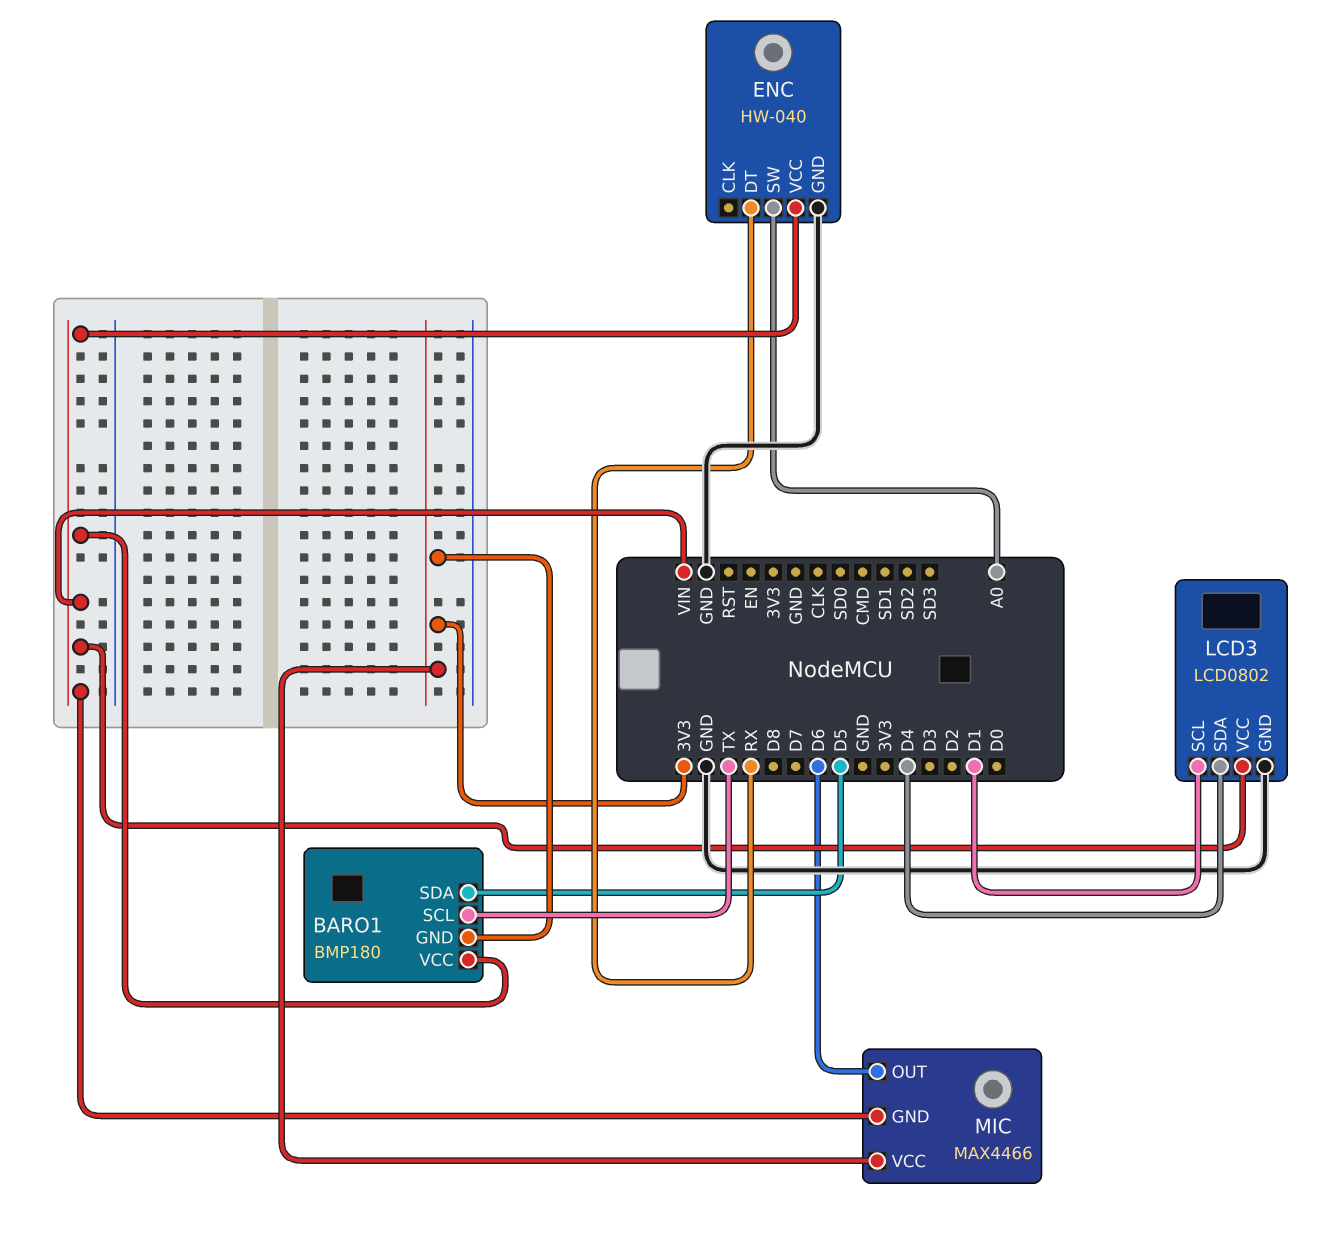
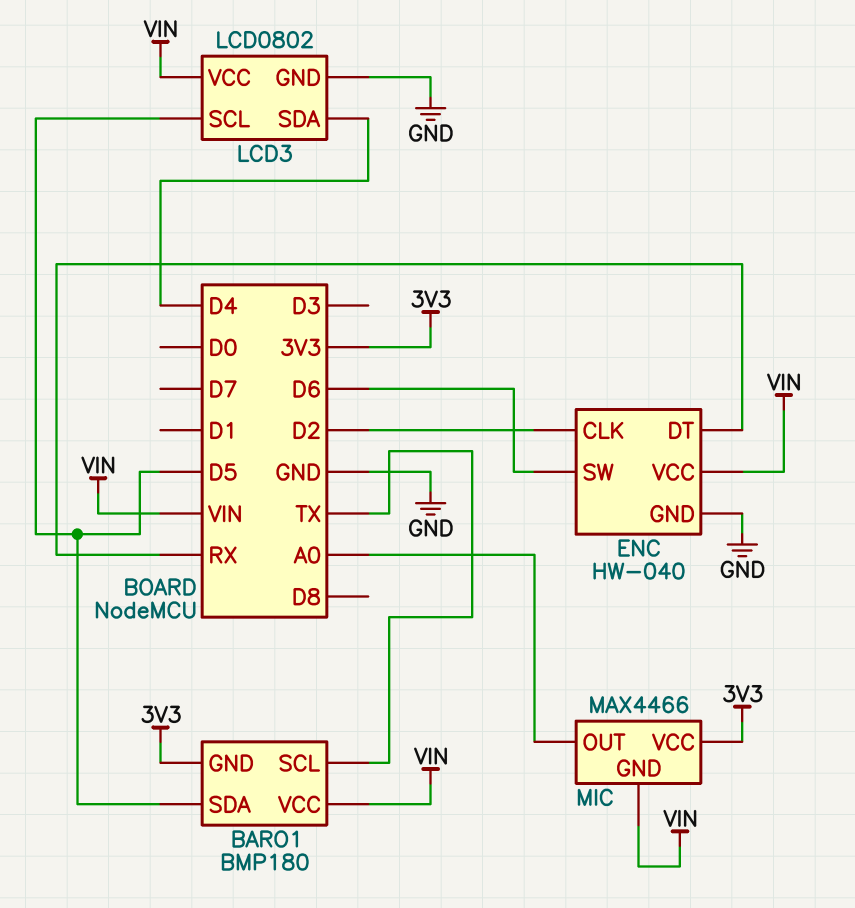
ENC pin CLK: none -> D2
ENC pin SW: A0 -> D6
LCD3 pin SCL: D1 -> D5
MIC pin OUT: D6 -> A0

